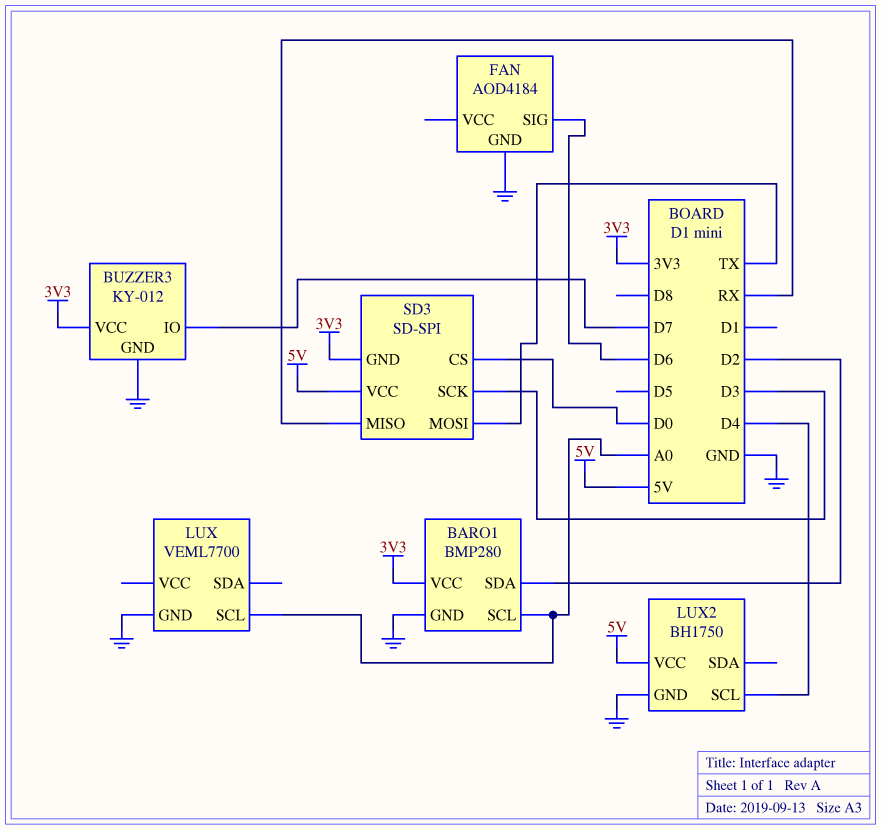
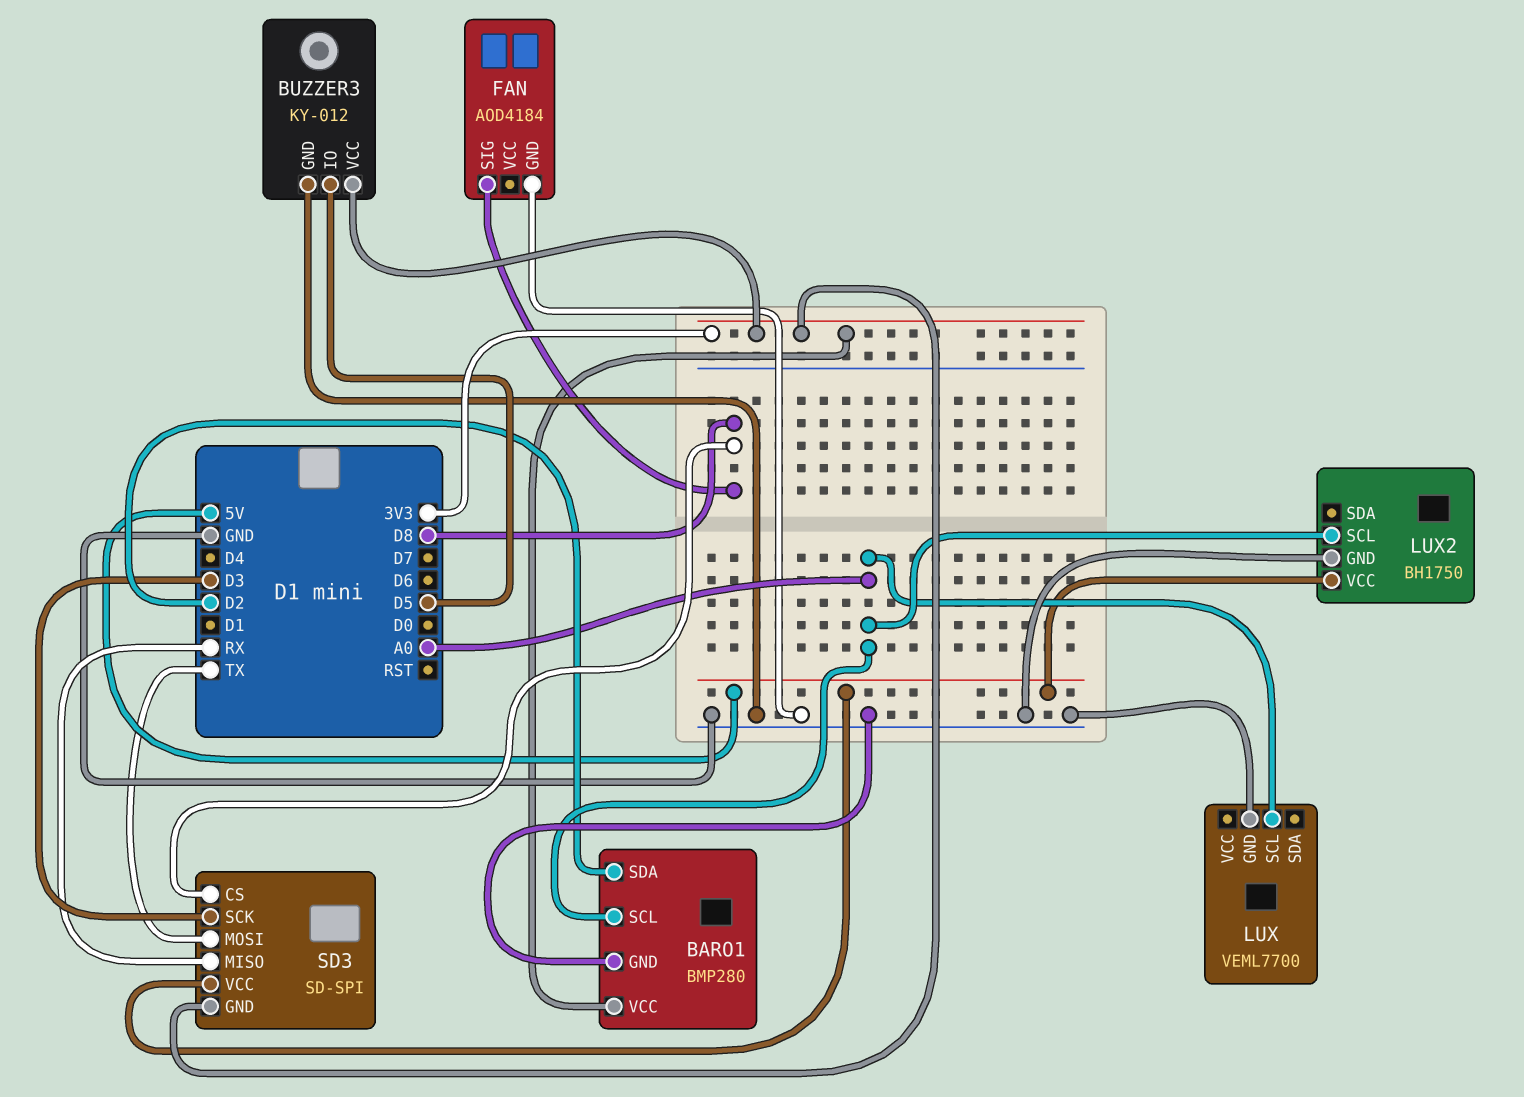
BUZZER3 pin IO: D7 -> D5
FAN pin SIG: D6 -> D8
LUX2 pin SCL: D4 -> A0
SD3 pin CS: D0 -> D8

